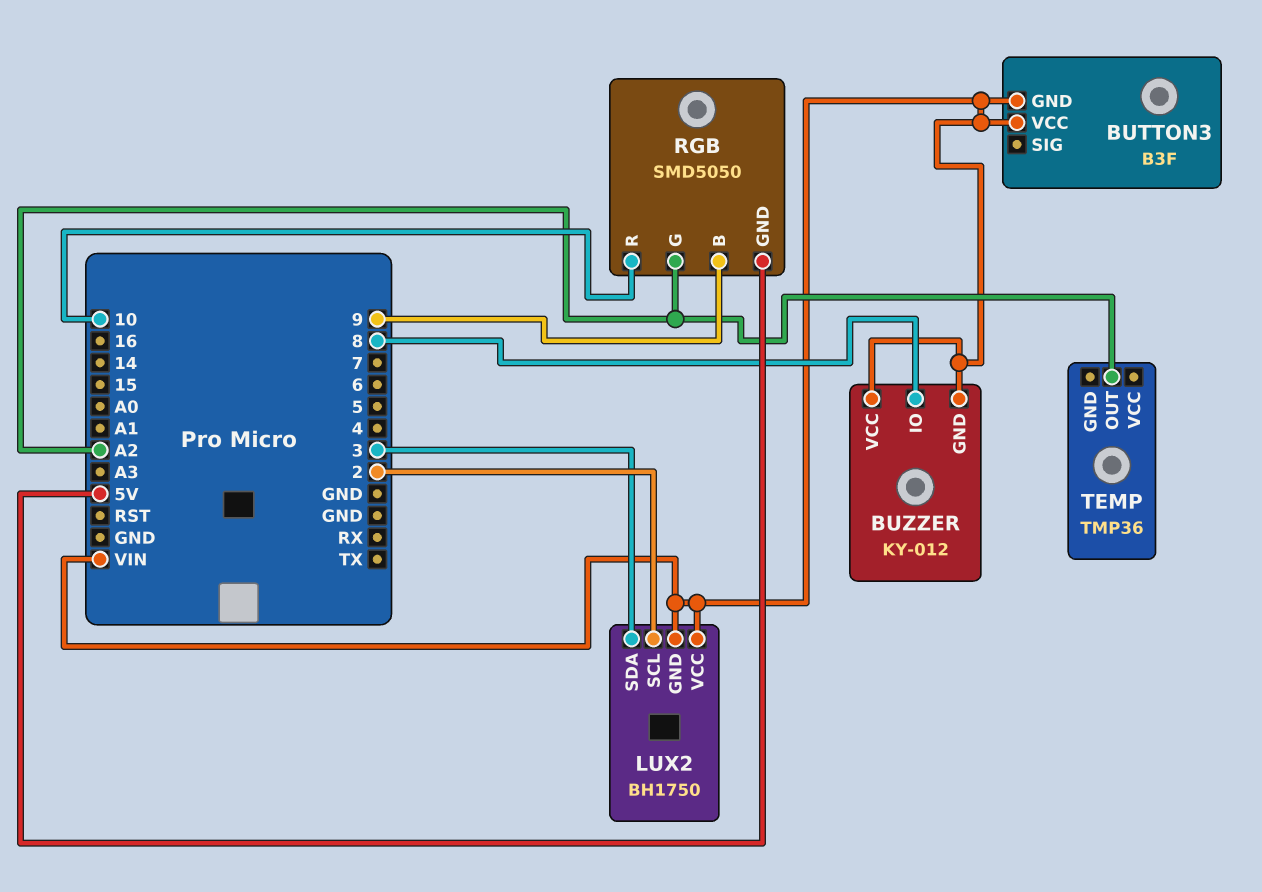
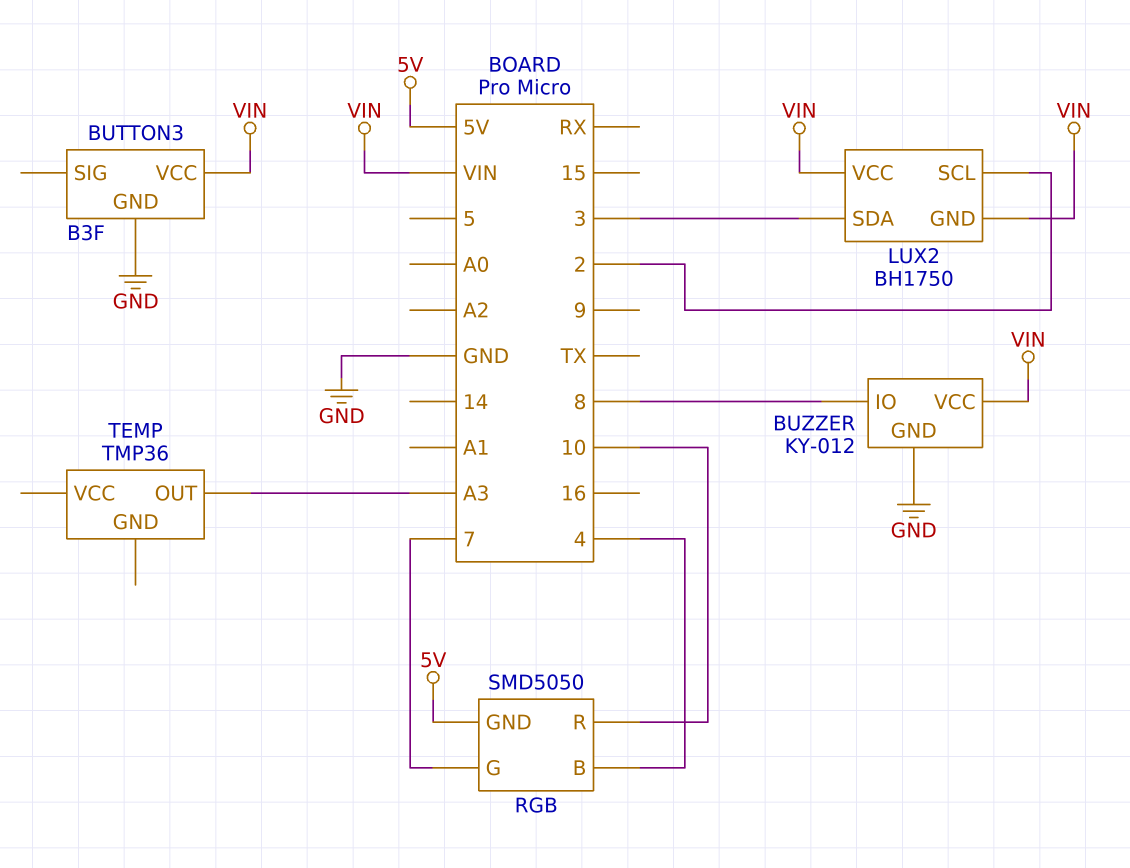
BUTTON3 pin GND: VIN -> GND
BUZZER pin GND: VIN -> GND
RGB pin B: 9 -> 4
RGB pin G: A2 -> 7
TEMP pin OUT: A2 -> A3

